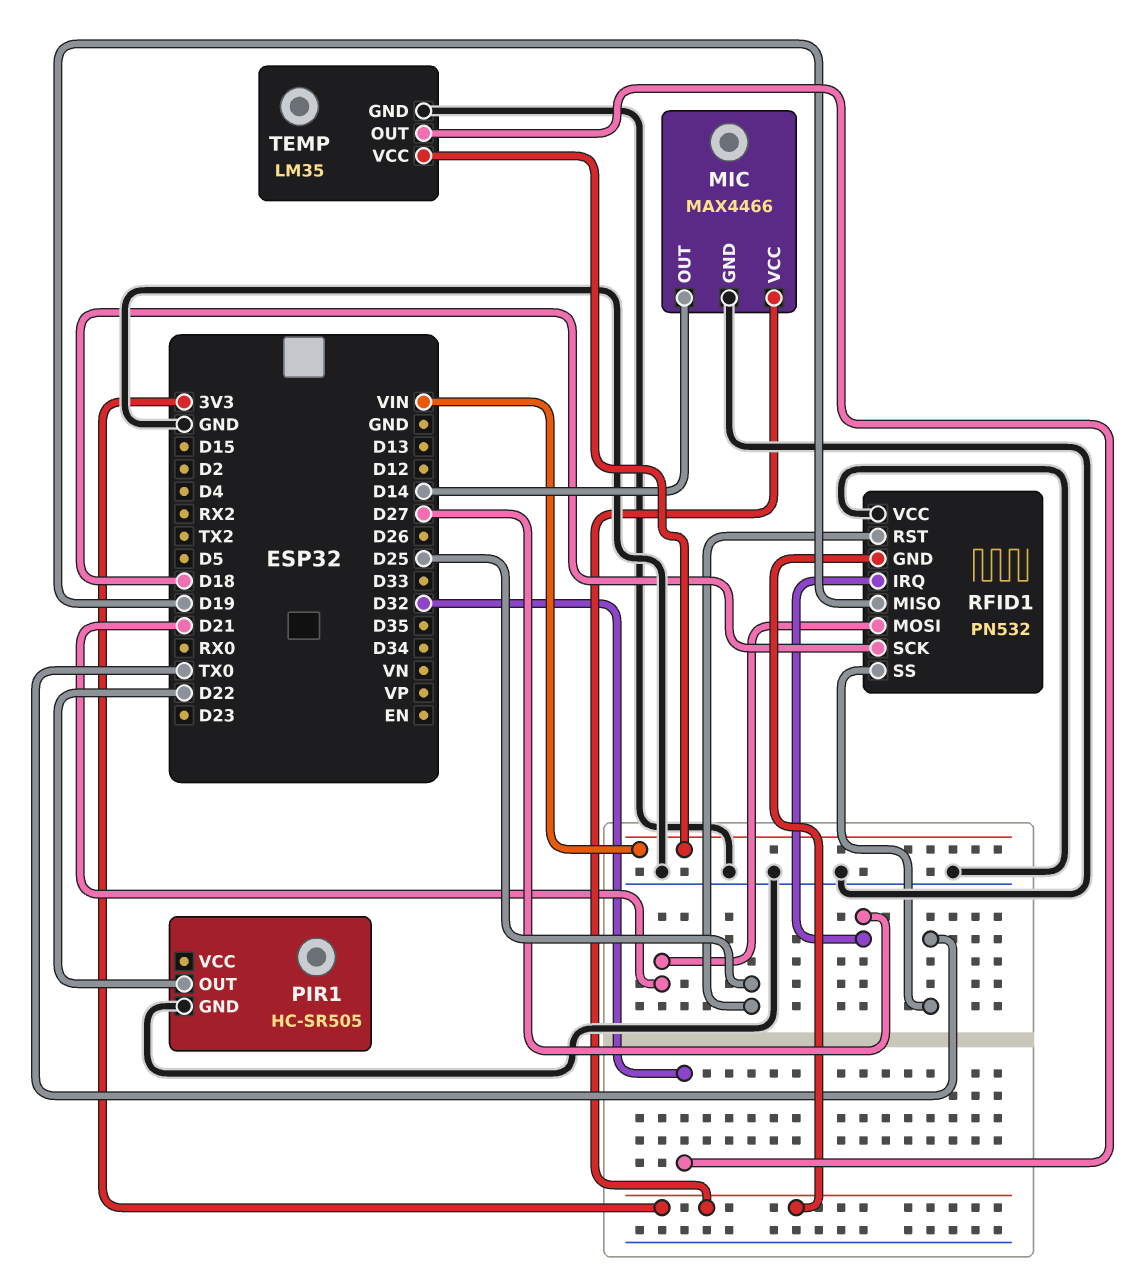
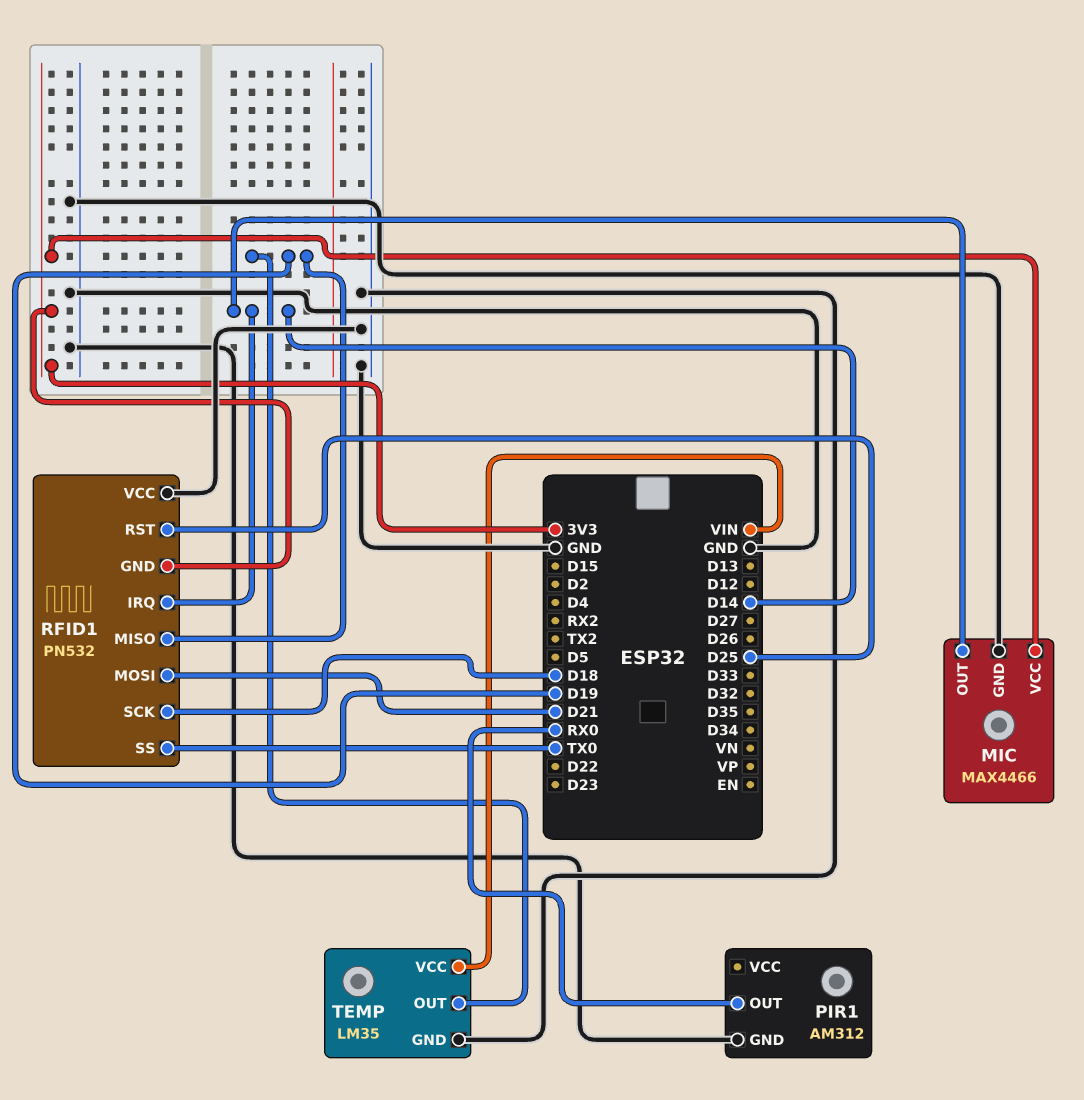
PIR1: HC-SR505 -> AM312
PIR1 pin OUT: D22 -> RX0
RFID1 pin IRQ: D27 -> D14
TEMP pin OUT: D32 -> D19

